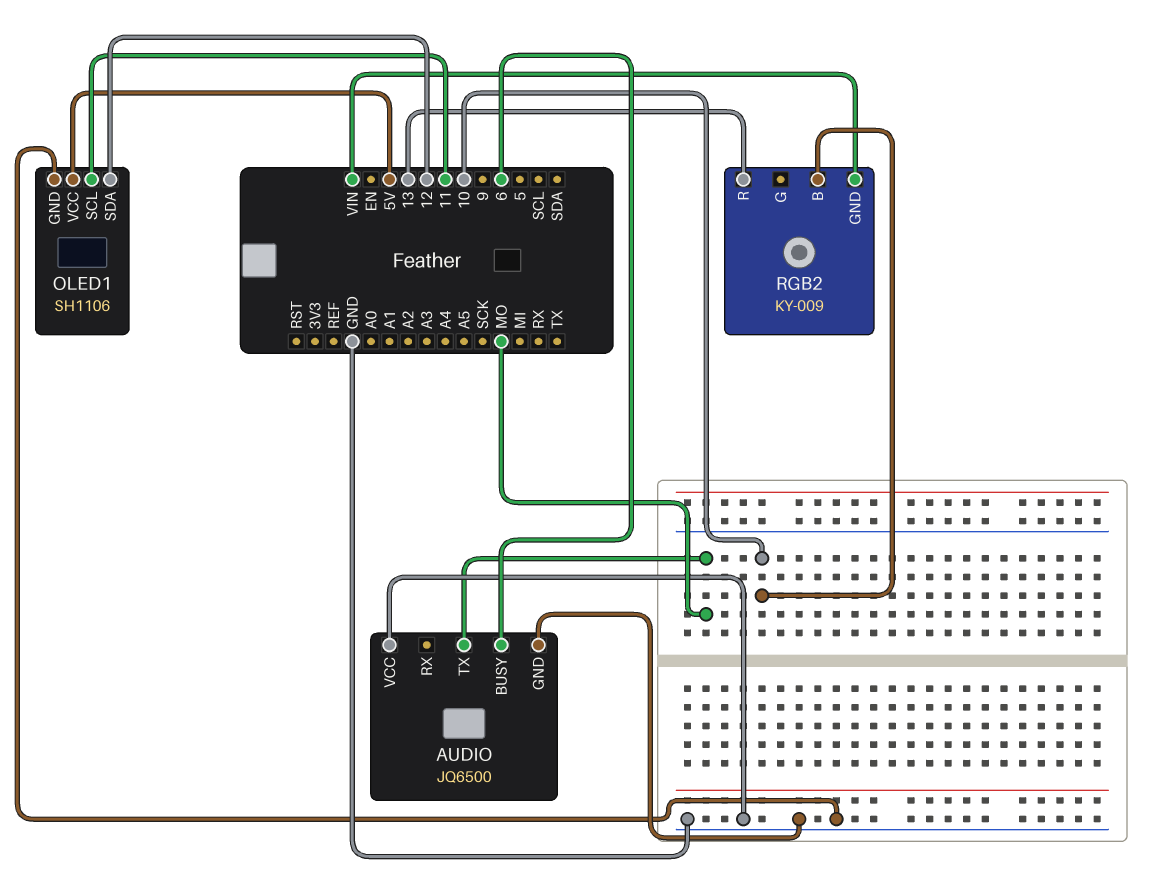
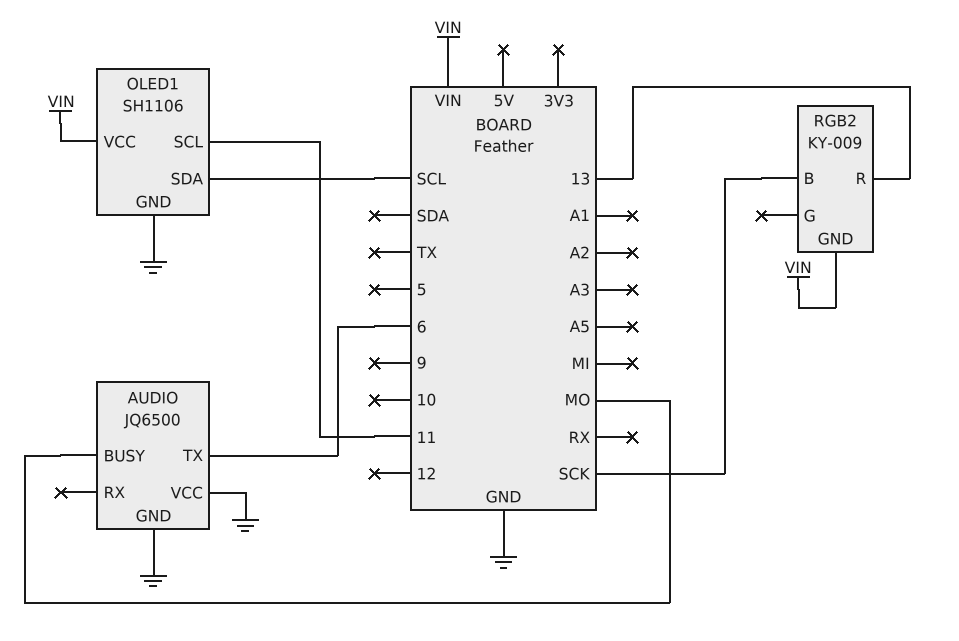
AUDIO pin BUSY: 6 -> MO
AUDIO pin TX: MO -> 6
OLED1 pin SDA: 12 -> SCL
OLED1 pin VCC: 5V -> VIN
RGB2 pin B: 10 -> SCK

